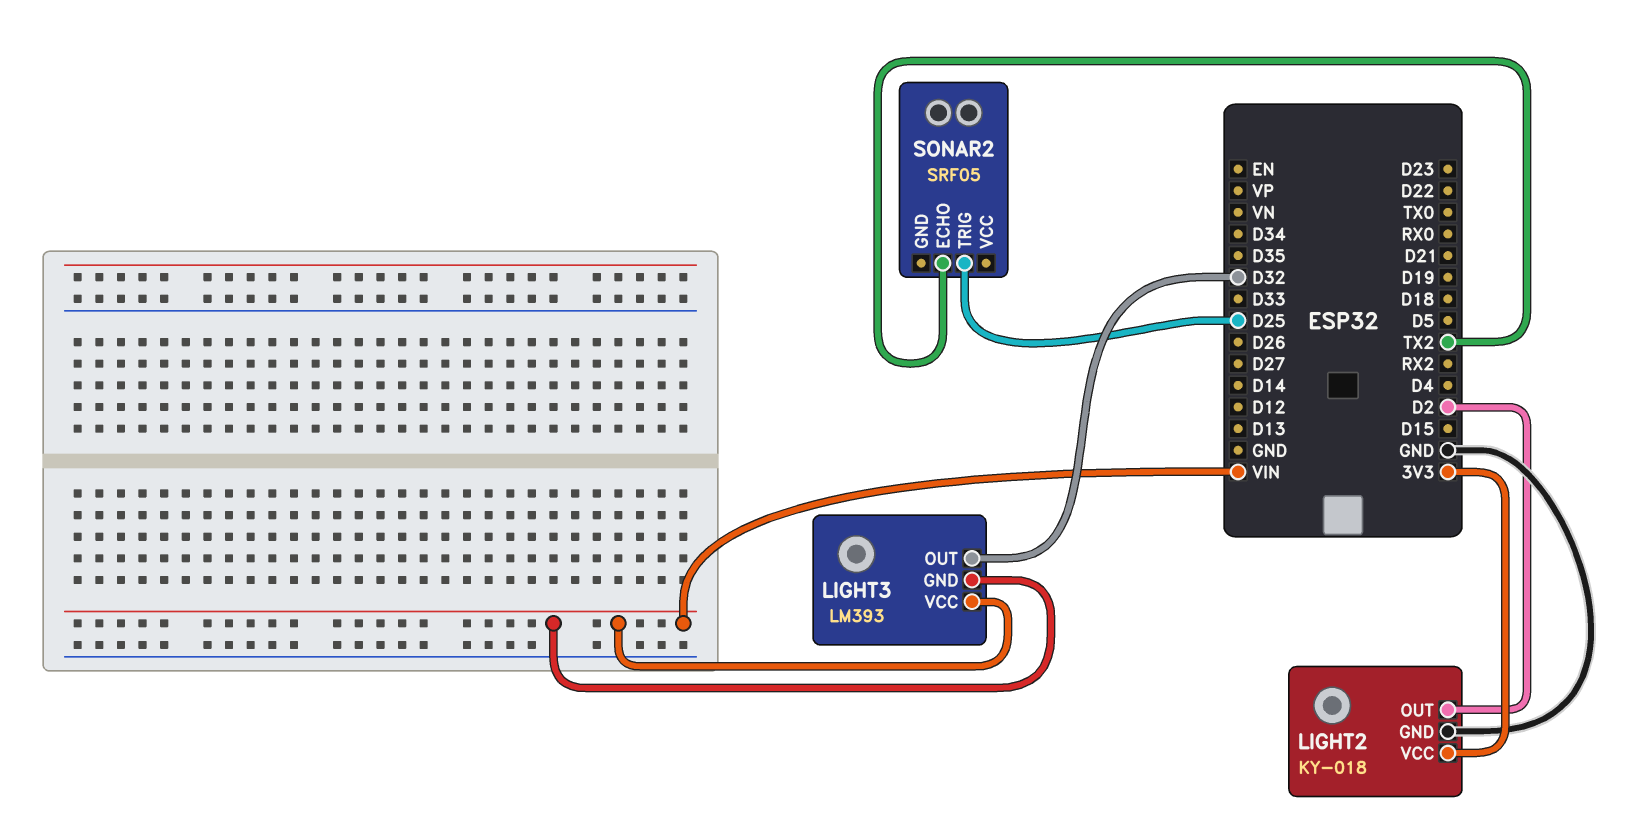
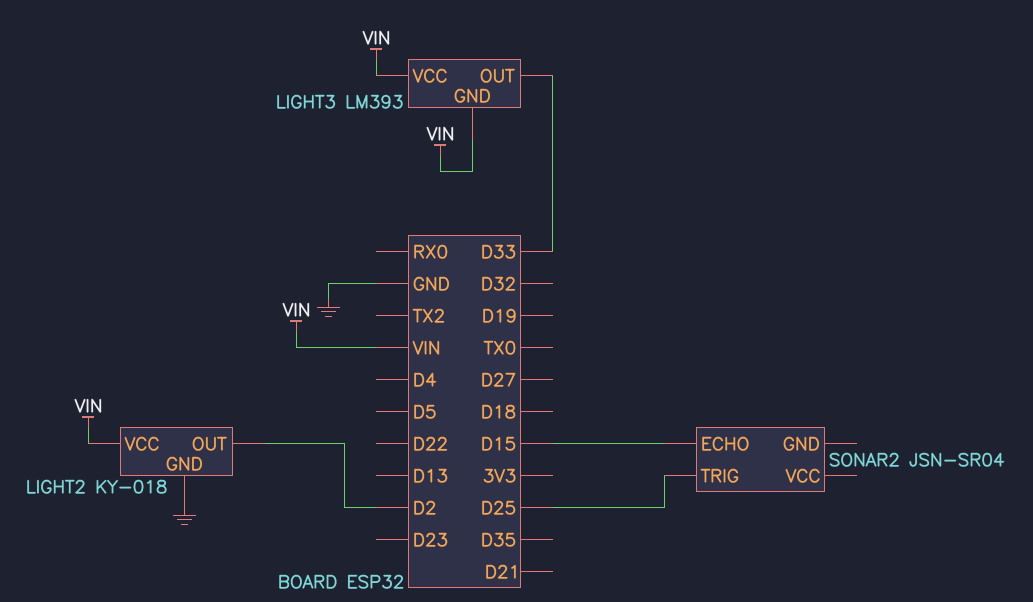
LIGHT2 pin VCC: 3V3 -> VIN
LIGHT3 pin OUT: D32 -> D33
SONAR2: SRF05 -> JSN-SR04
SONAR2 pin ECHO: TX2 -> D15

